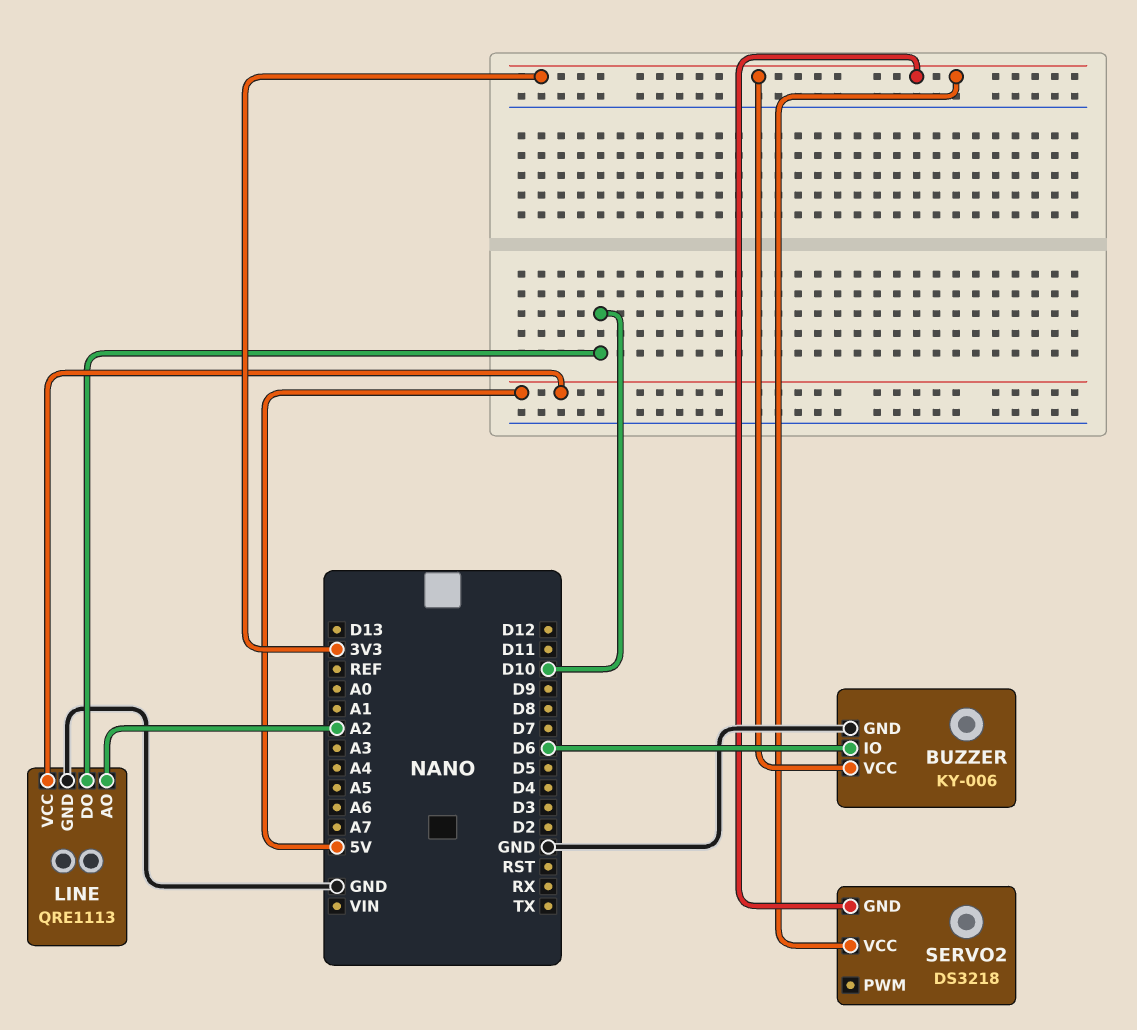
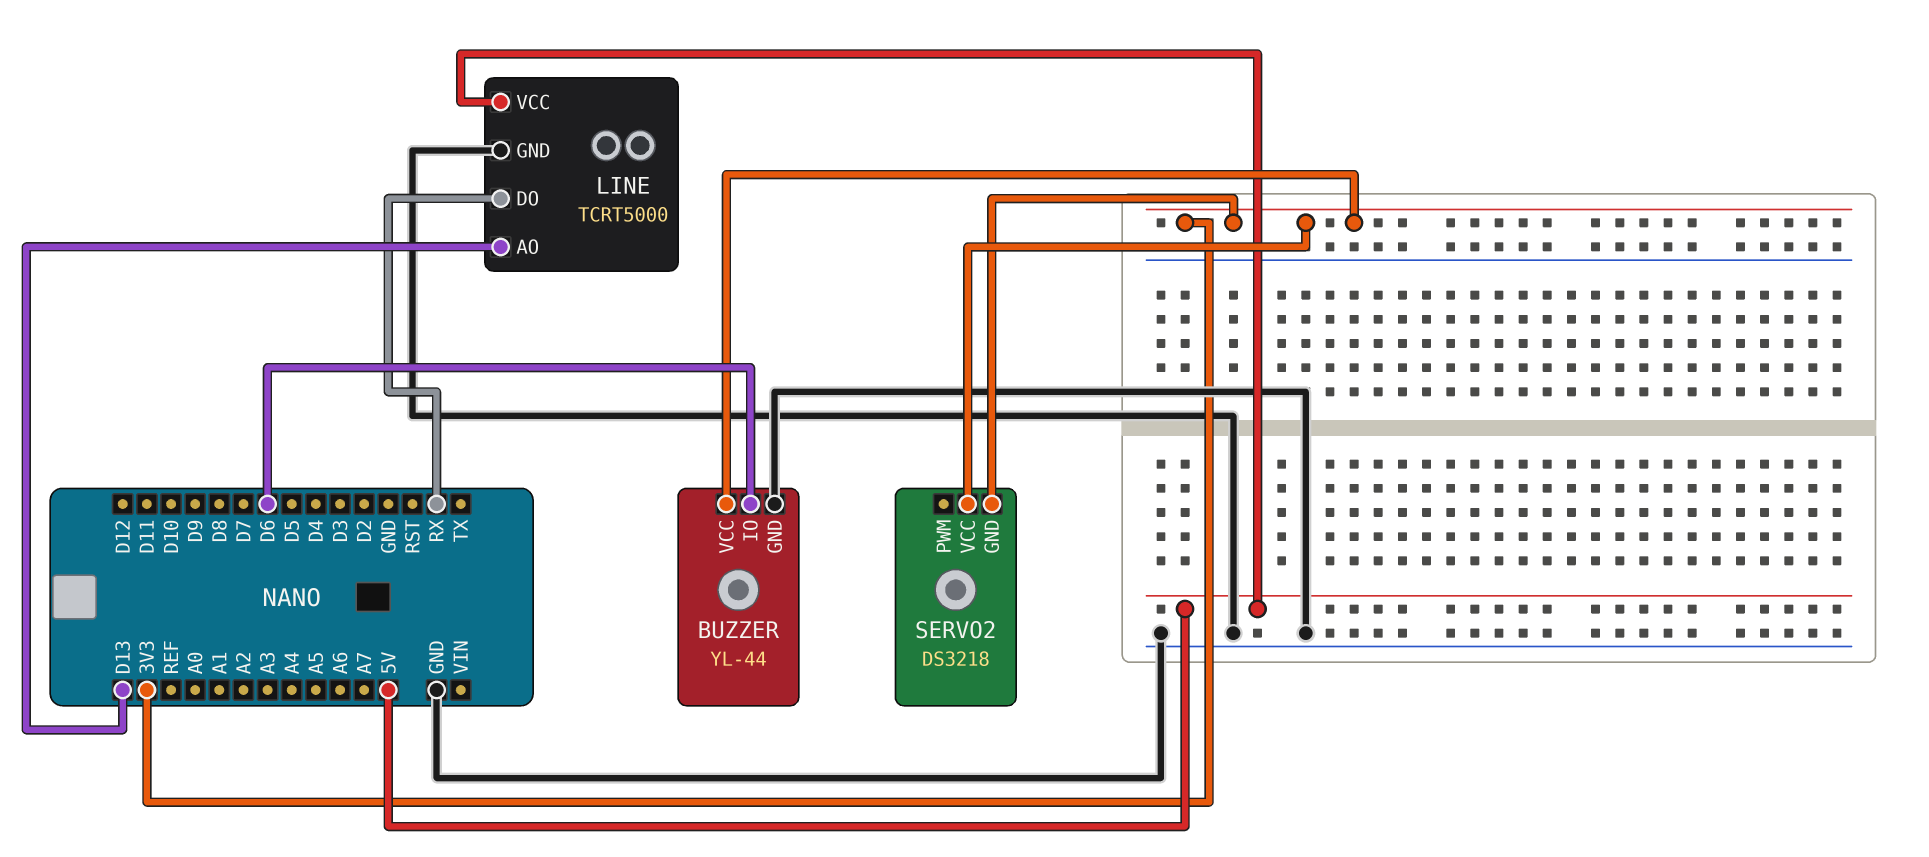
BUZZER: KY-006 -> YL-44
LINE: QRE1113 -> TCRT5000
LINE pin AO: A2 -> D13
LINE pin DO: D10 -> RX

